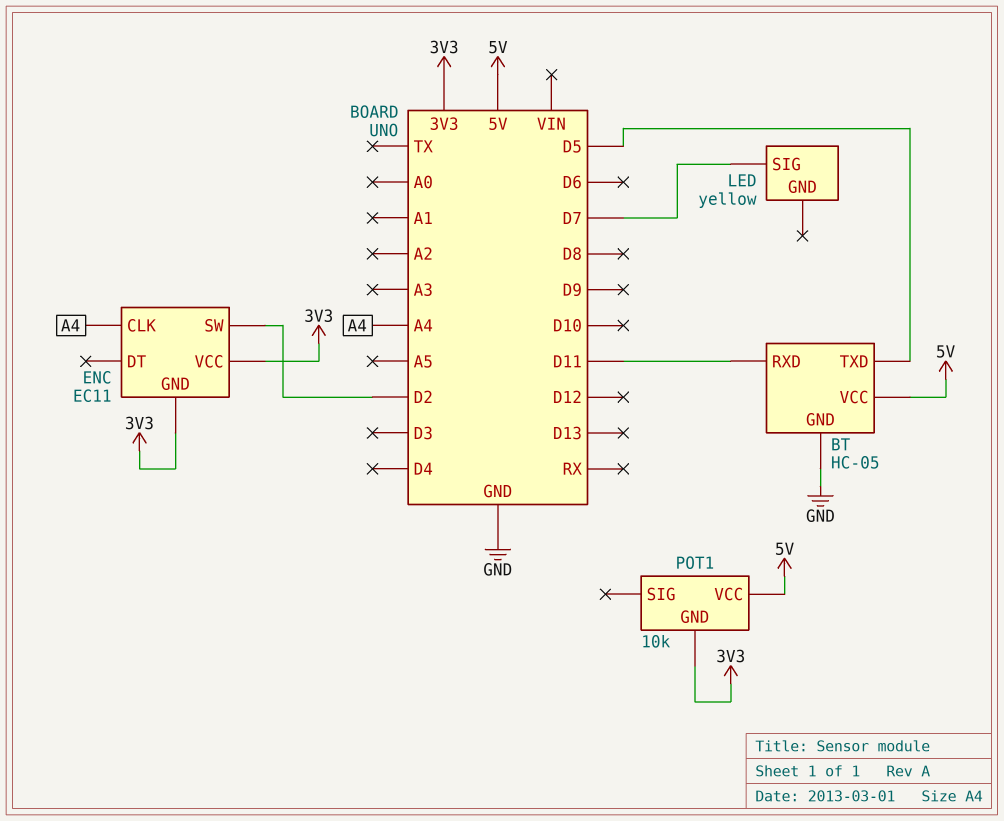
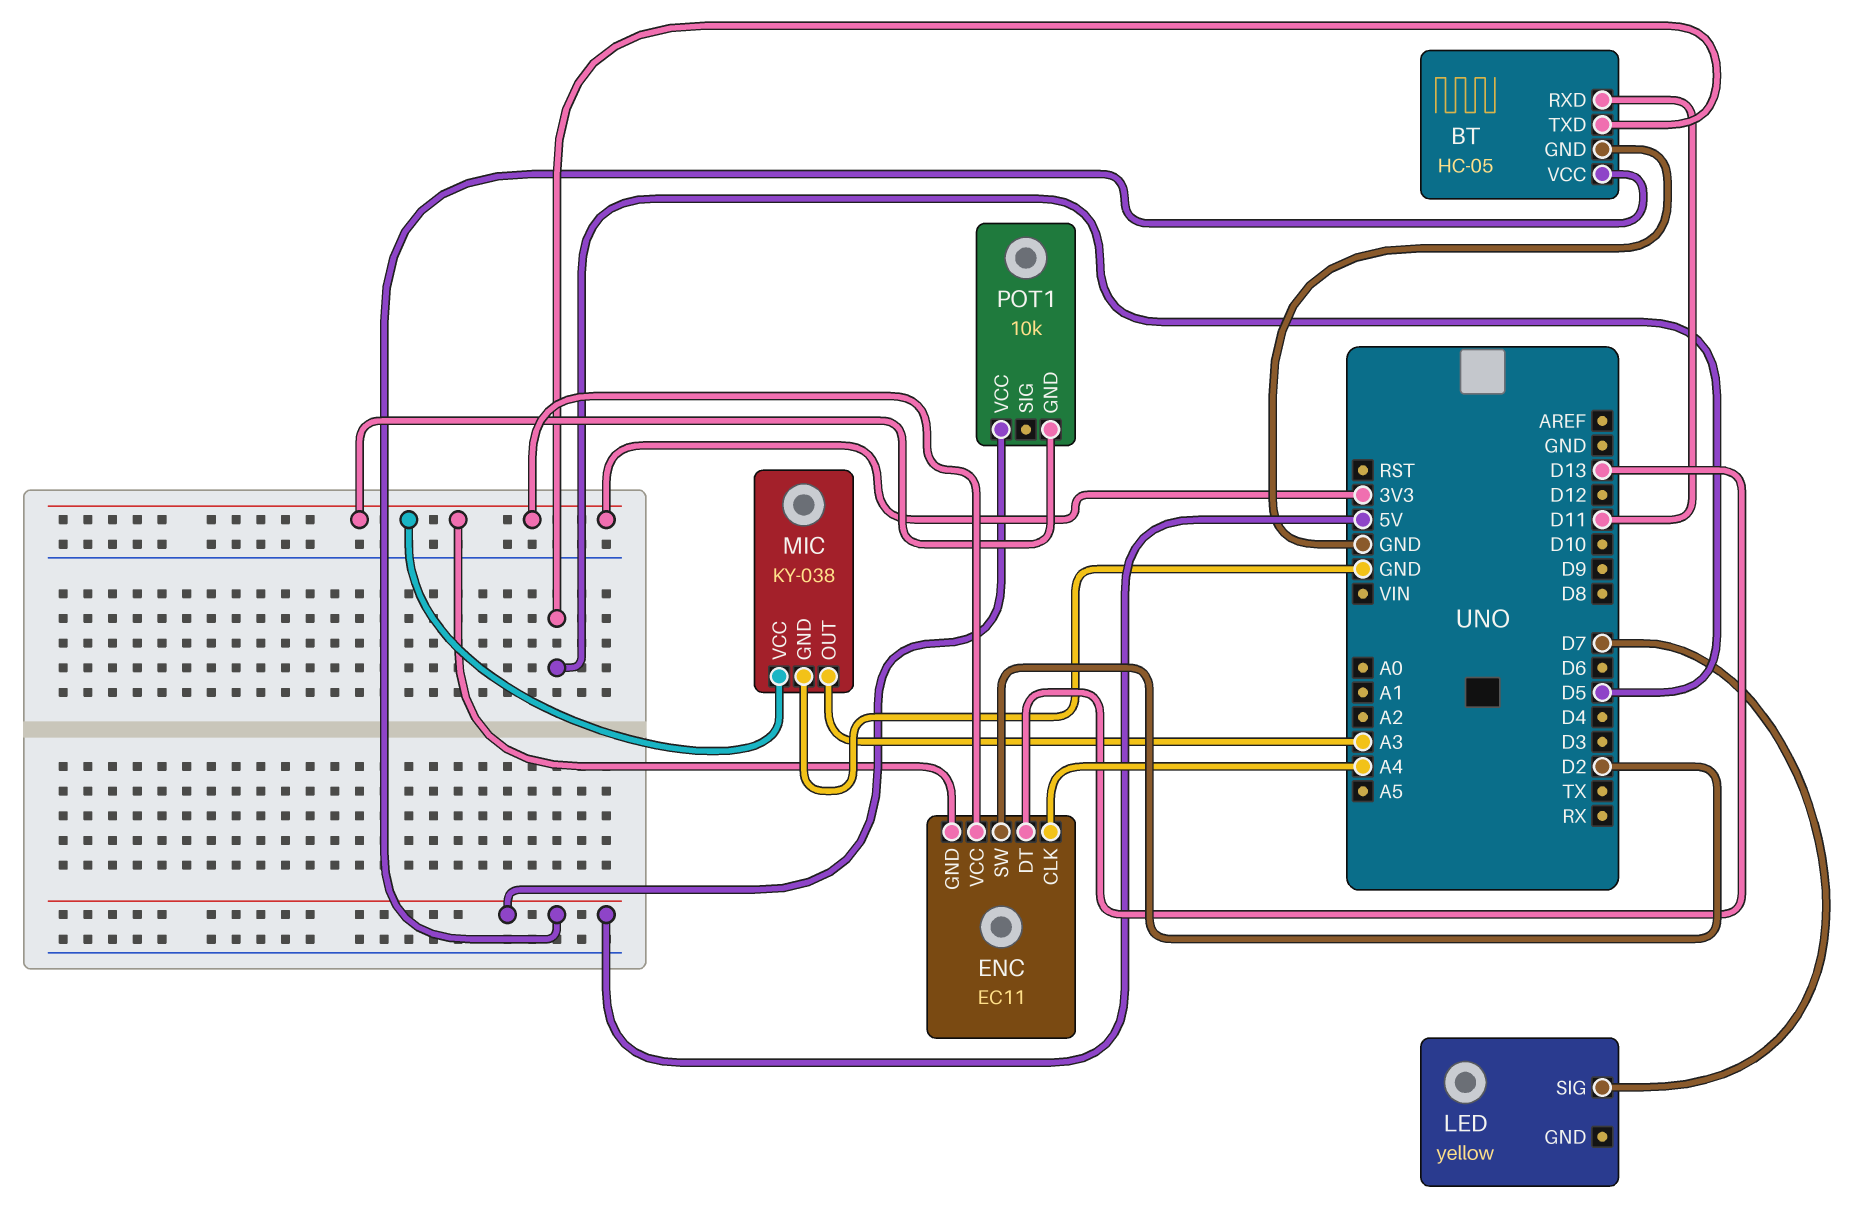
ENC pin DT: none -> D13
MIC: none -> KY-038
MIC pin GND: none -> GND
MIC pin OUT: none -> A3
MIC pin VCC: none -> 3V3

